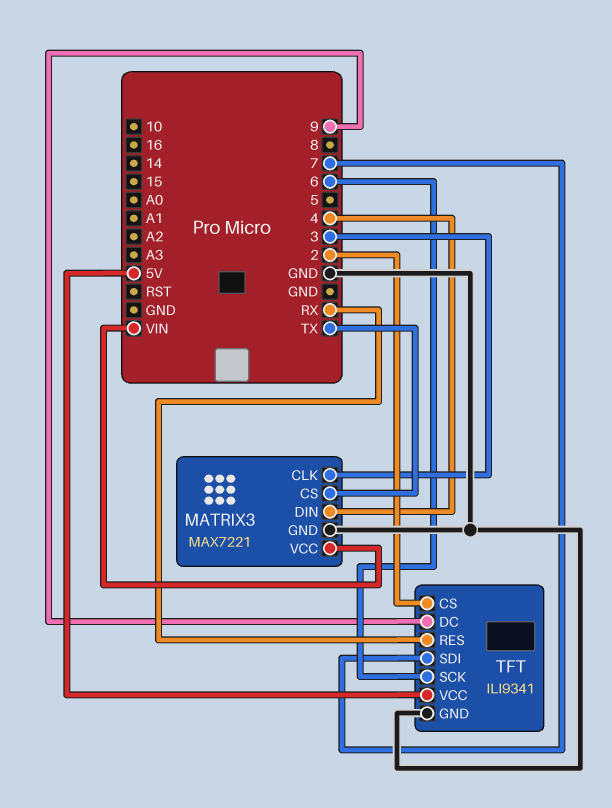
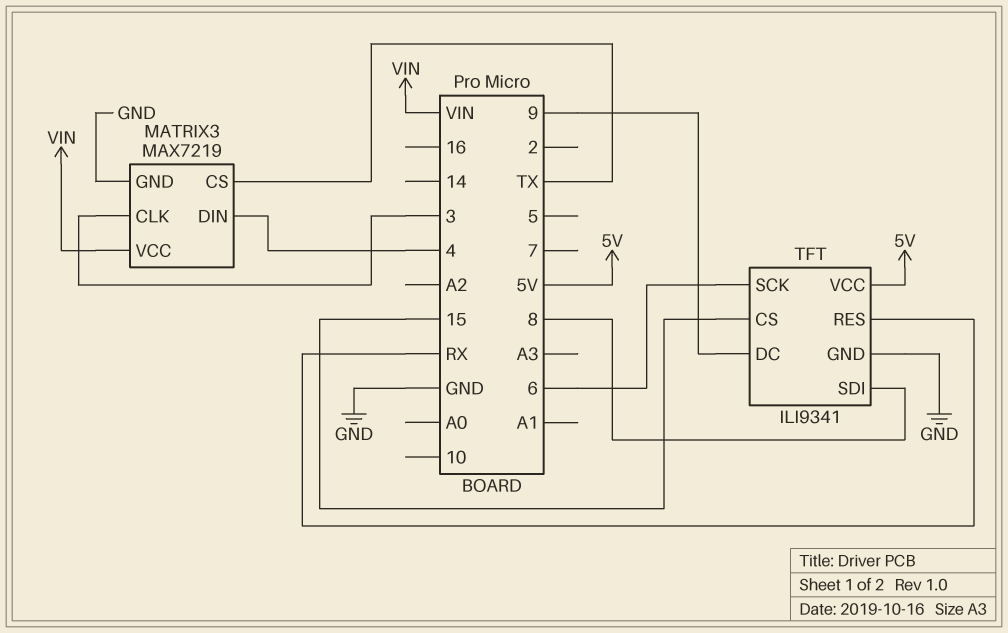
MATRIX3: MAX7221 -> MAX7219
TFT pin CS: 2 -> 15
TFT pin SDI: 7 -> 8

